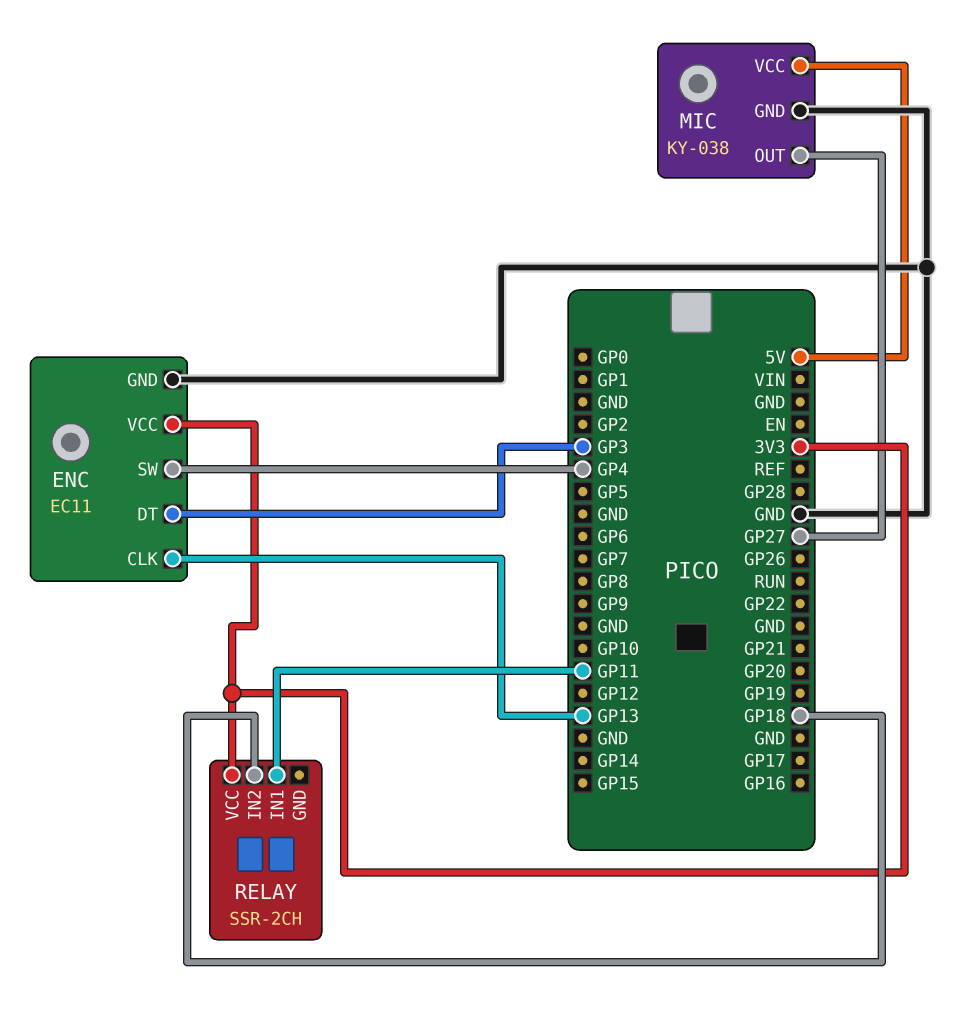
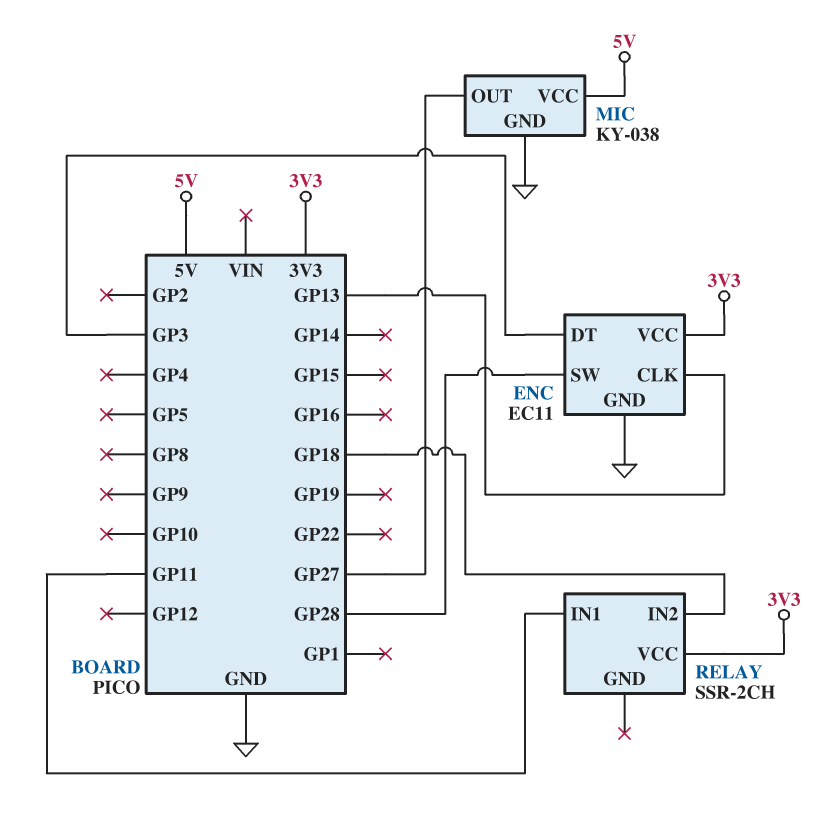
ENC pin SW: GP4 -> GP28

